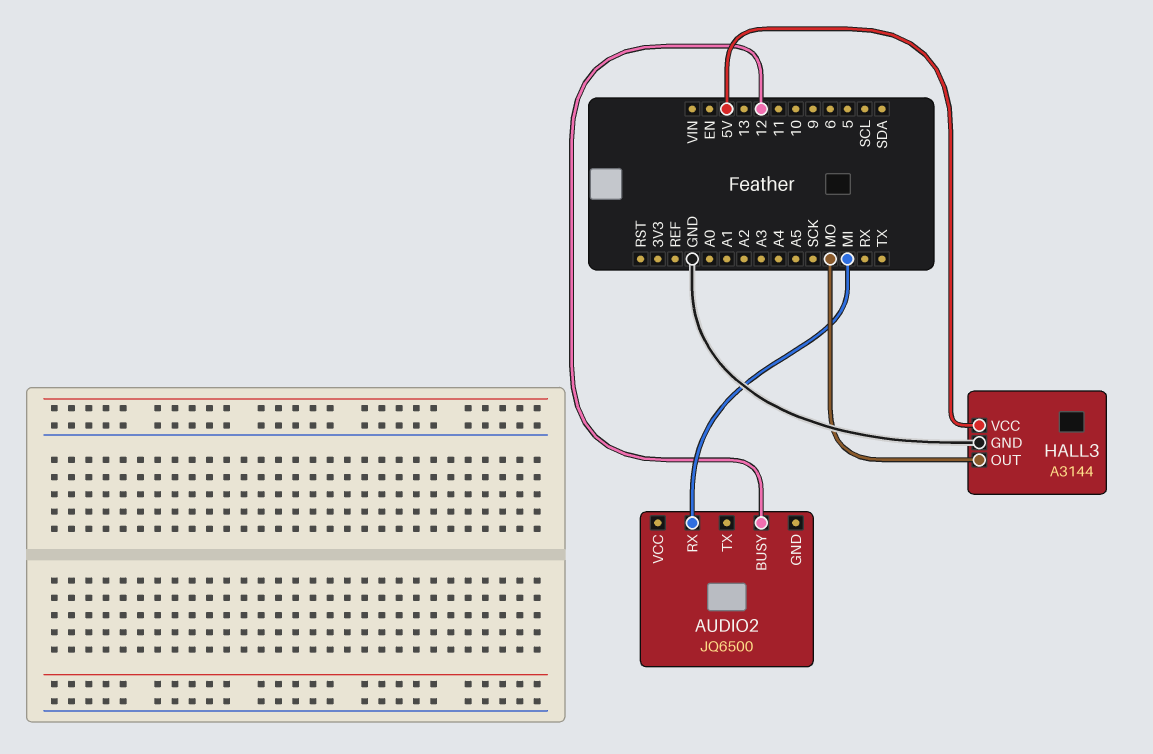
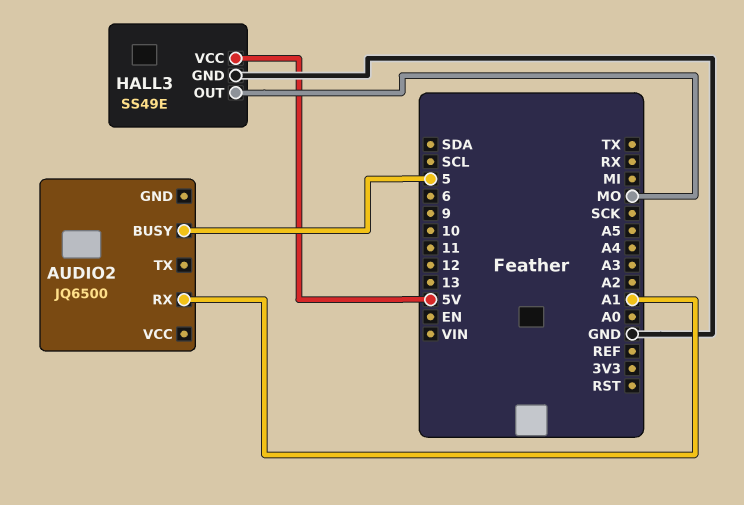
AUDIO2 pin BUSY: 12 -> 5
AUDIO2 pin RX: MI -> A1
HALL3: A3144 -> SS49E

